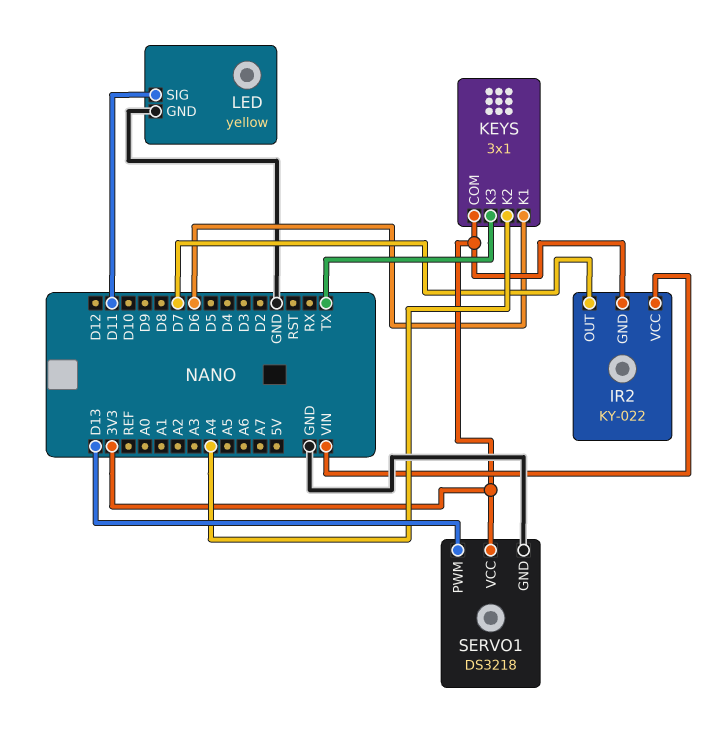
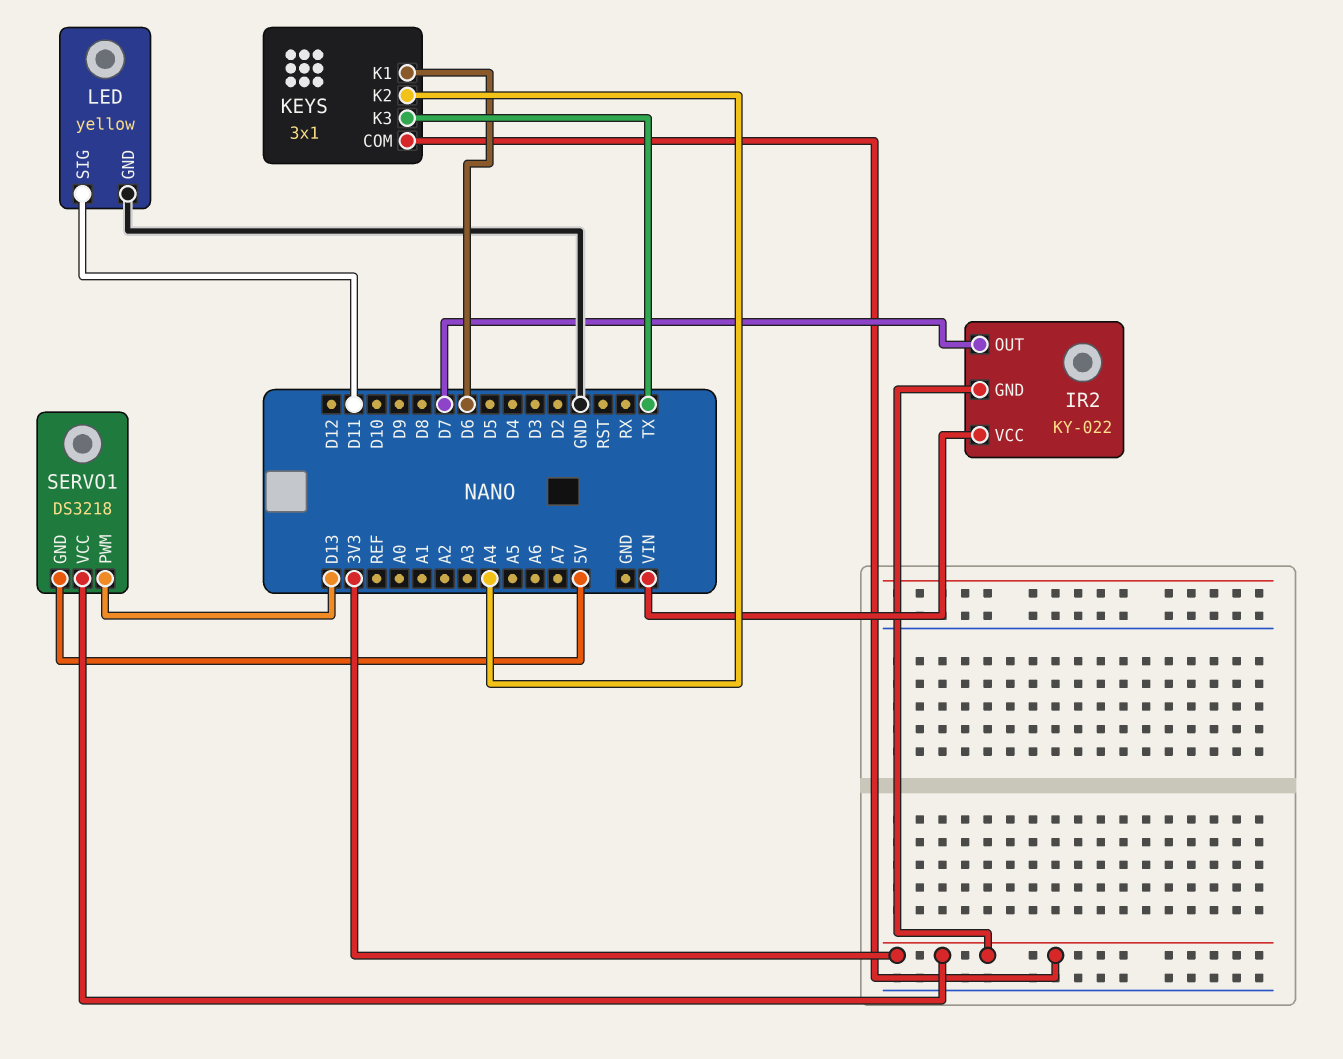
SERVO1 pin GND: GND -> 5V

